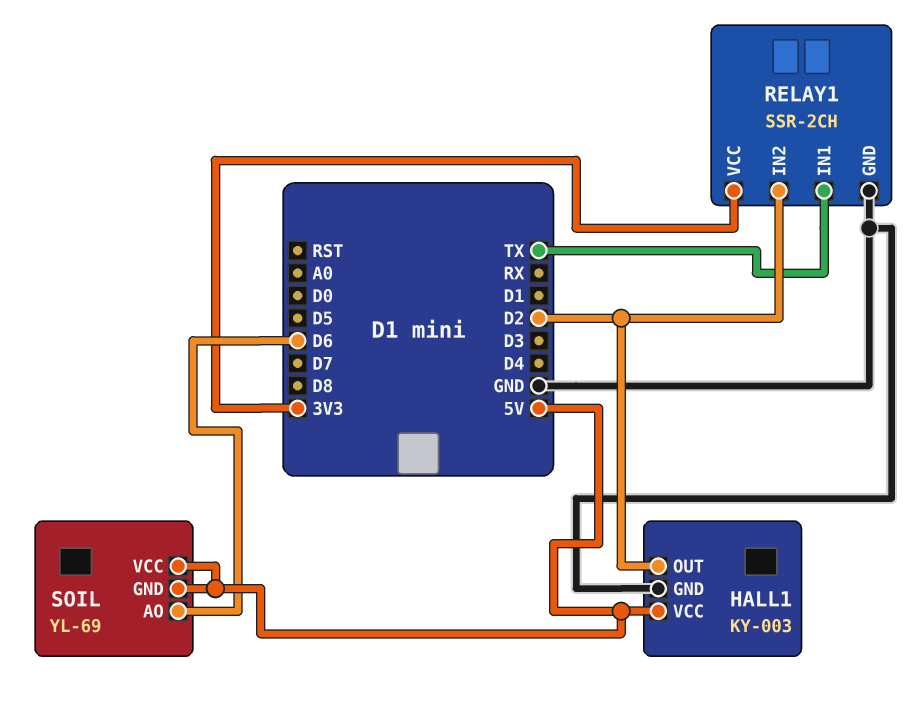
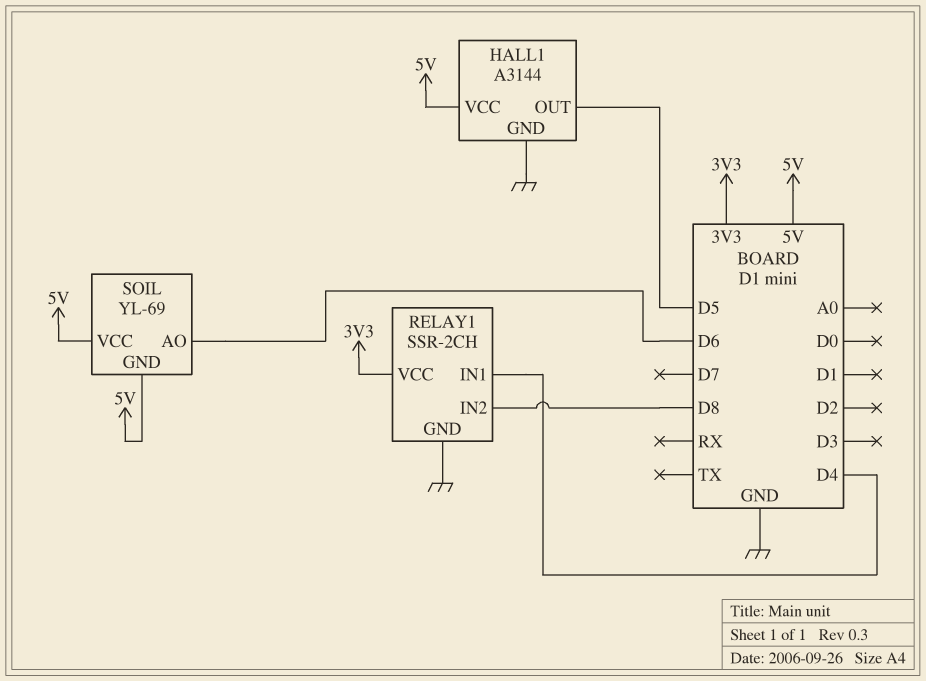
HALL1: KY-003 -> A3144
HALL1 pin OUT: D2 -> D5
RELAY1 pin IN1: TX -> D4
RELAY1 pin IN2: D2 -> D8

